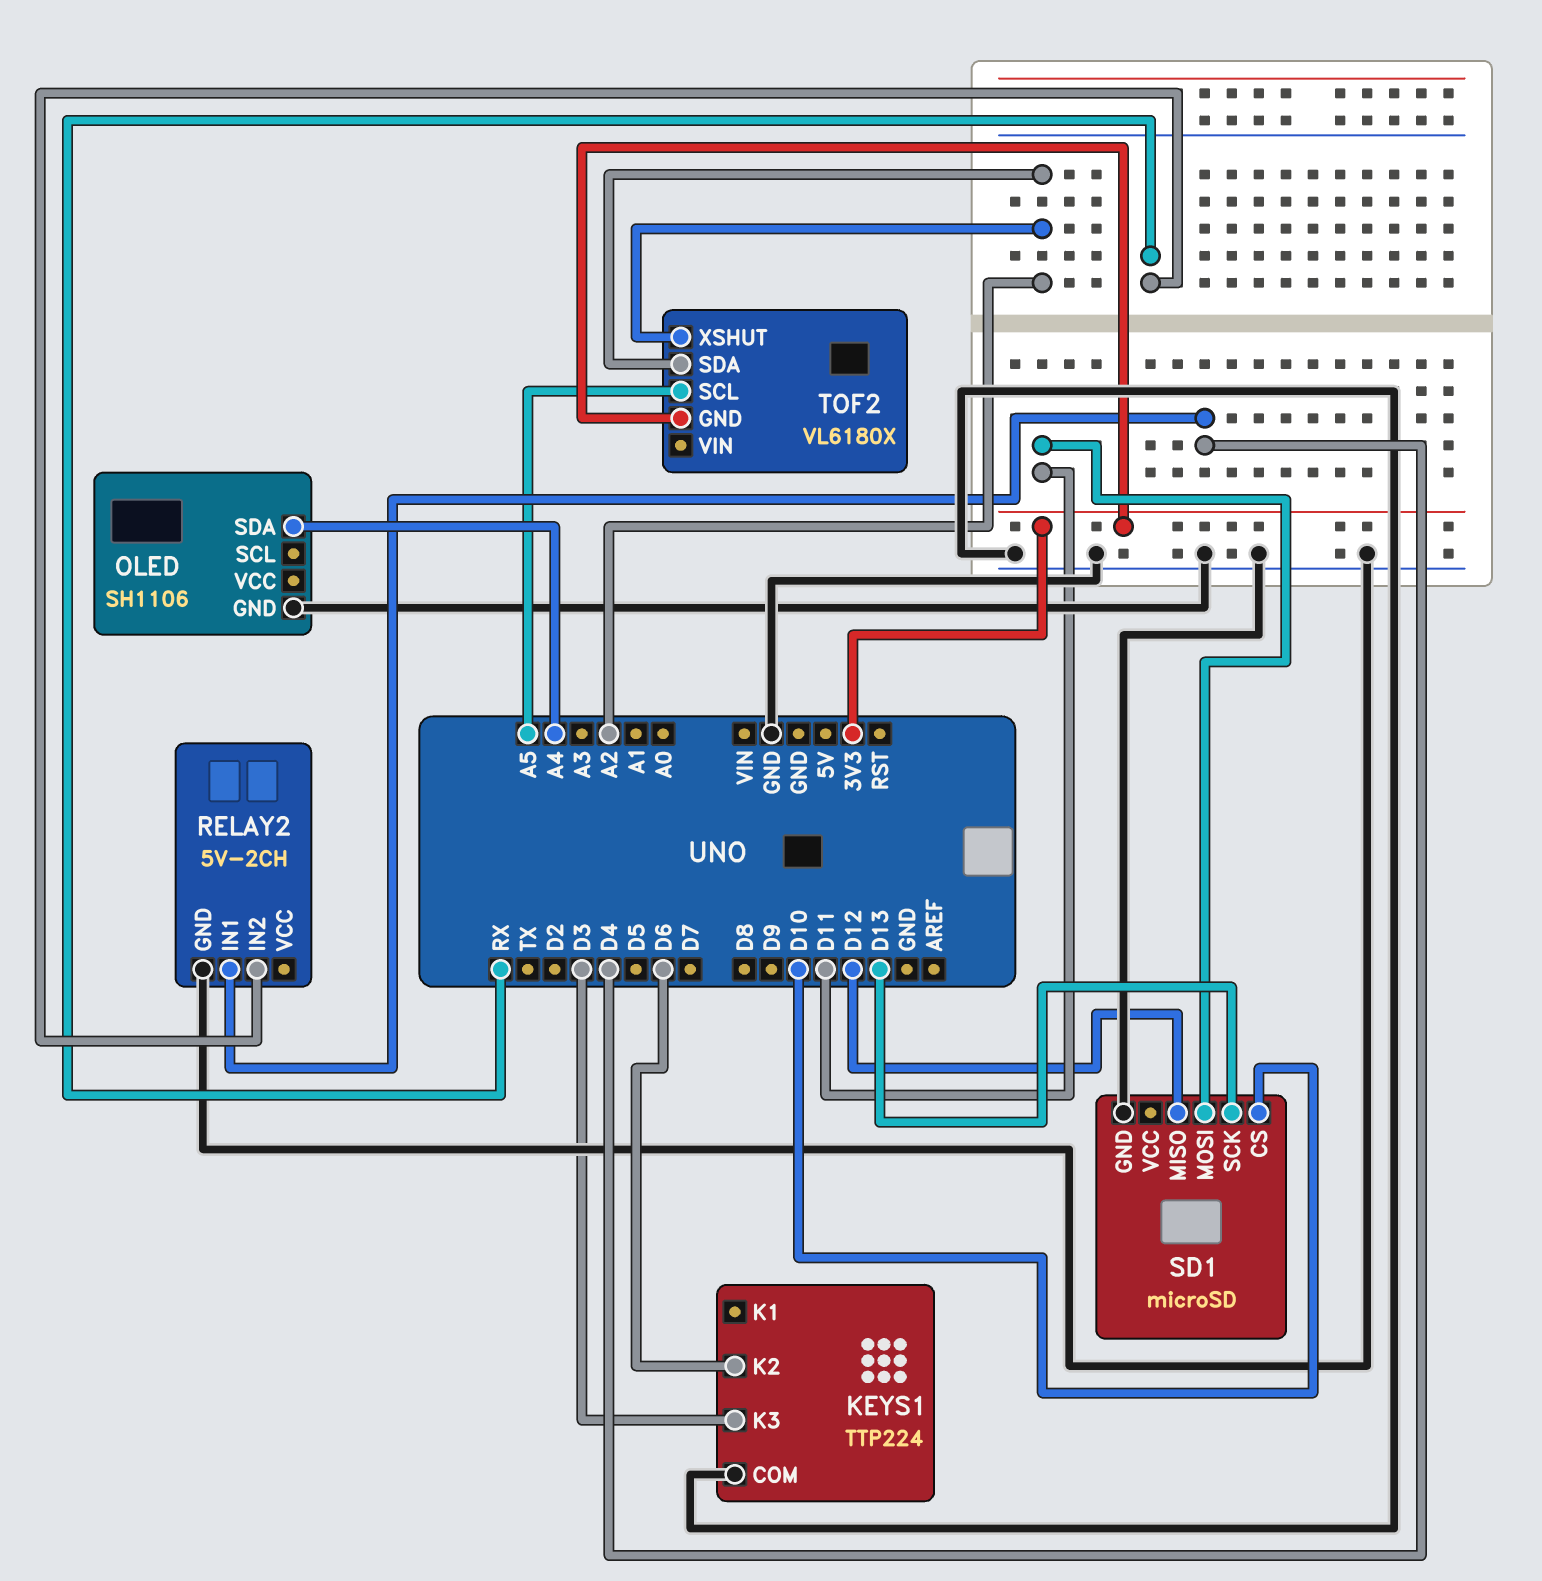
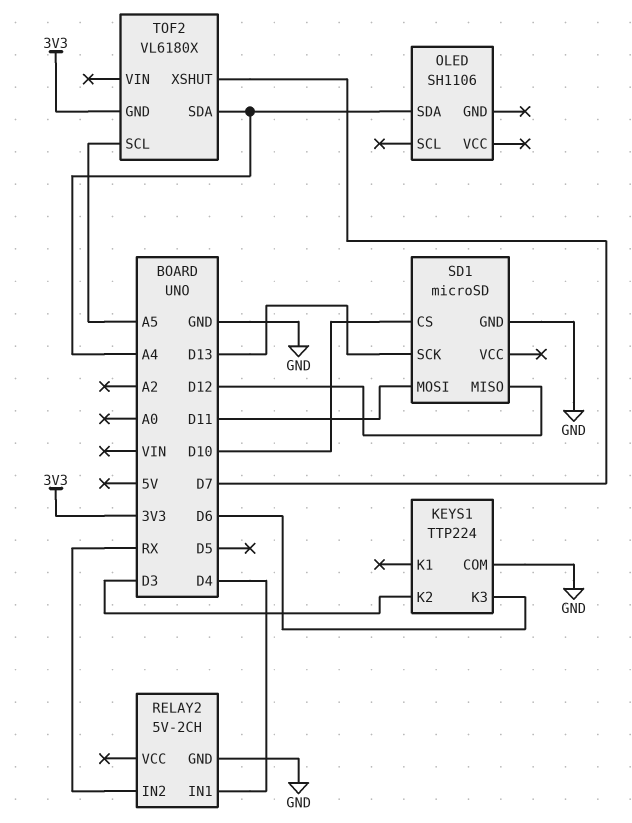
KEYS1 pin K2: D6 -> D3
KEYS1 pin K3: D3 -> D6
OLED pin GND: GND -> none
TOF2 pin SDA: A2 -> A4
TOF2 pin XSHUT: A2 -> D7

